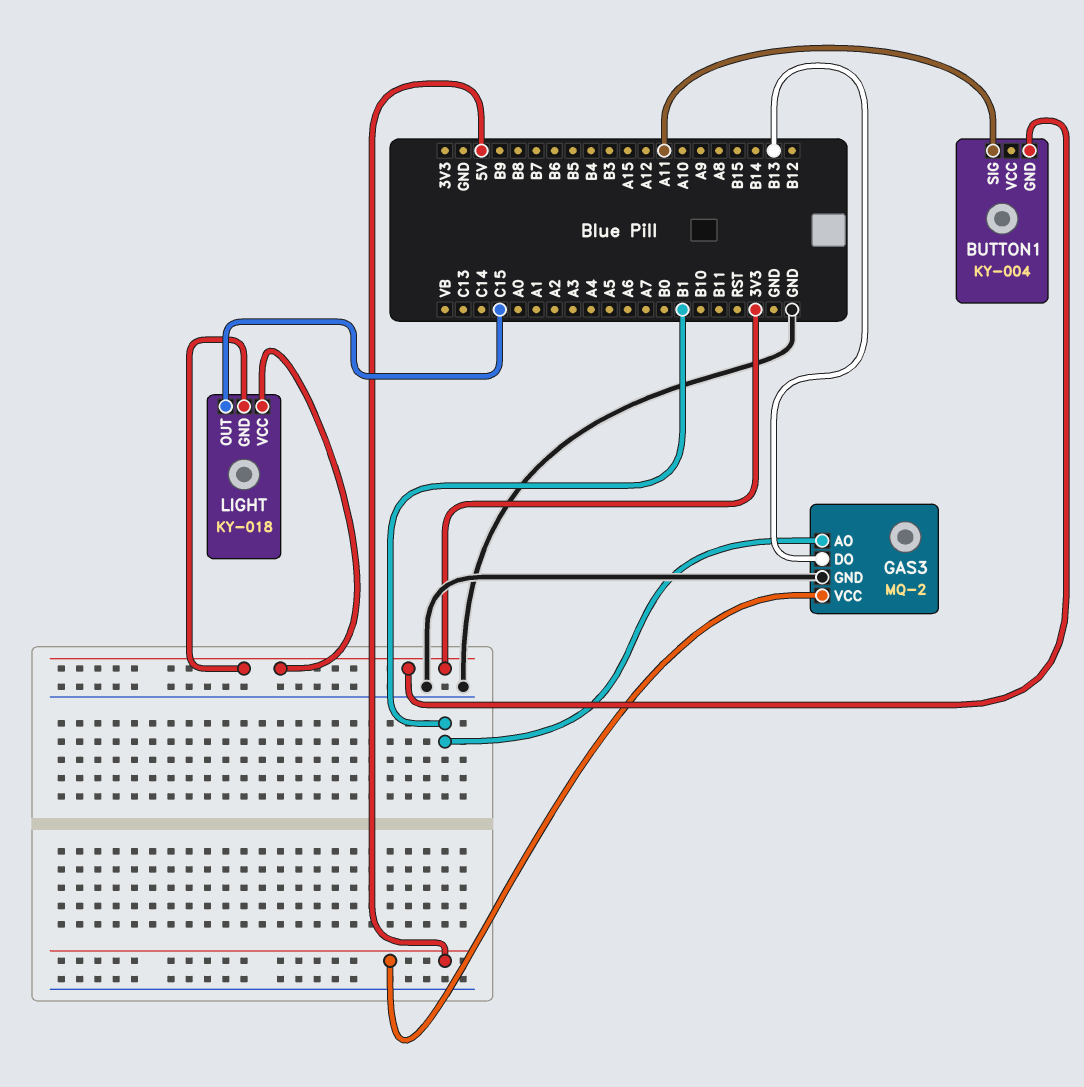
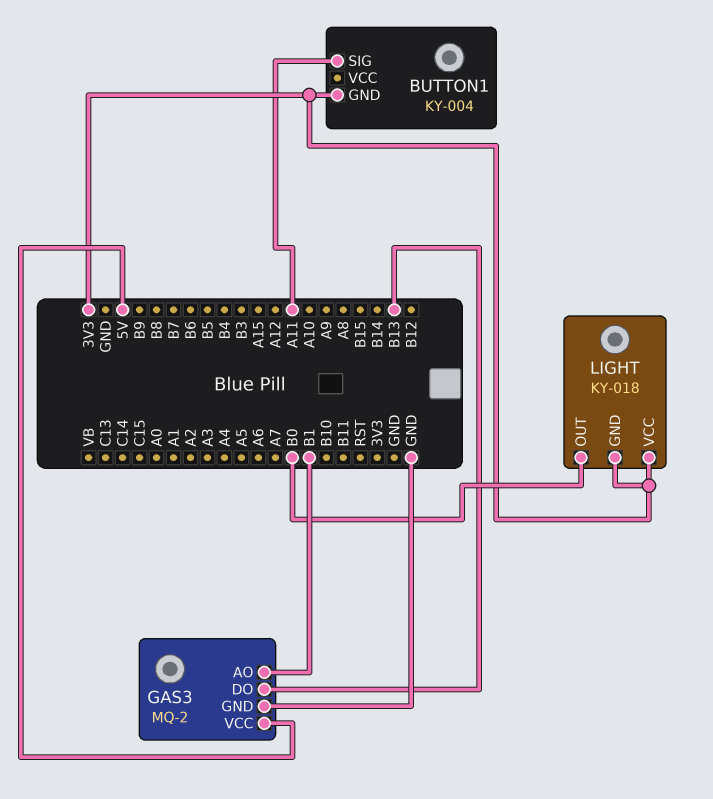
LIGHT pin OUT: C15 -> B0

